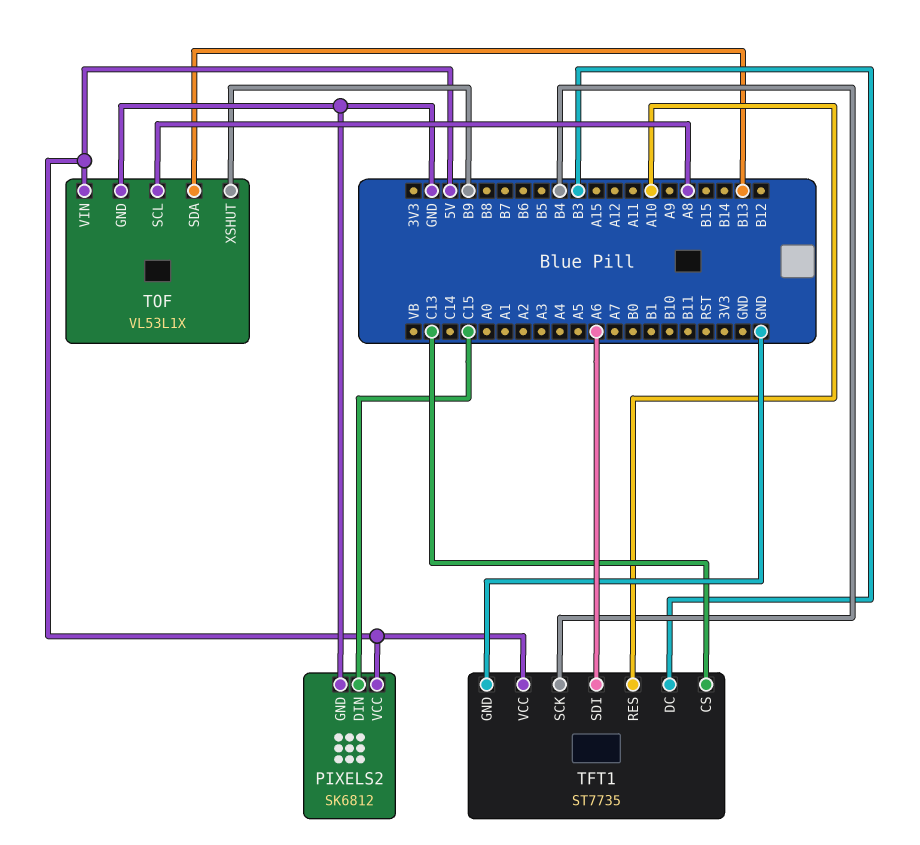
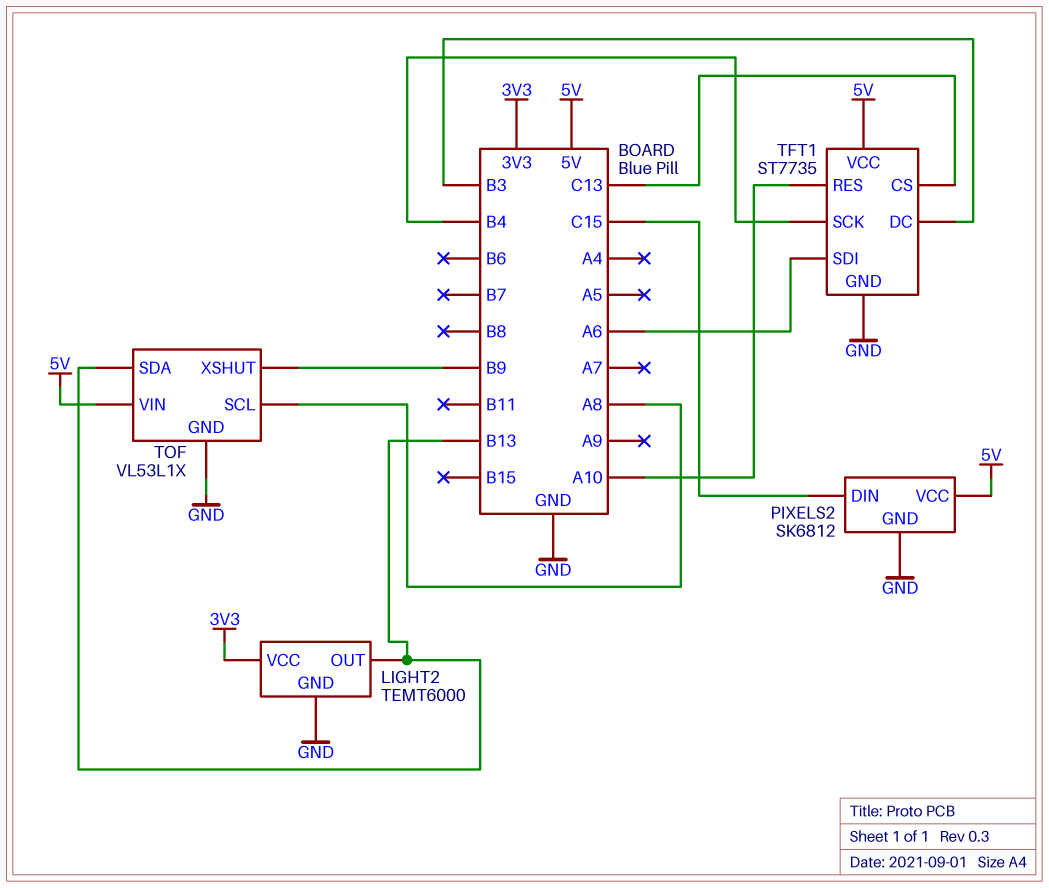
LIGHT2: none -> TEMT6000
LIGHT2 pin GND: none -> GND
LIGHT2 pin OUT: none -> B13
LIGHT2 pin VCC: none -> 3V3

